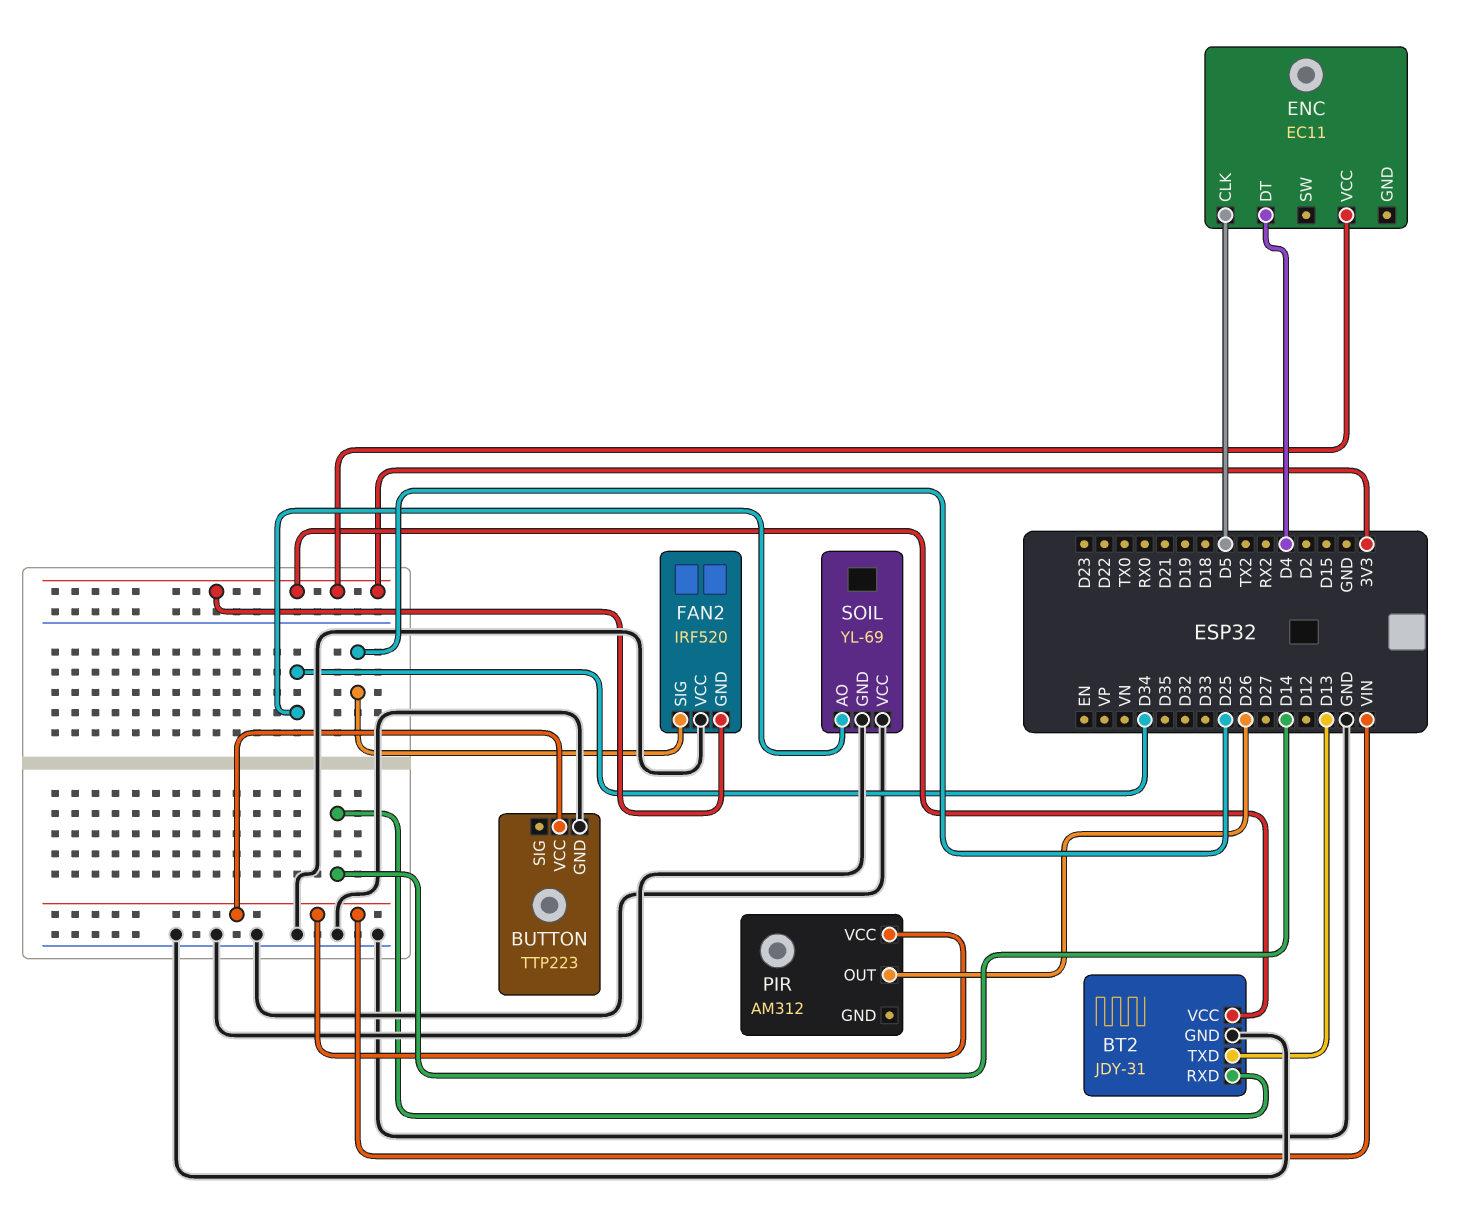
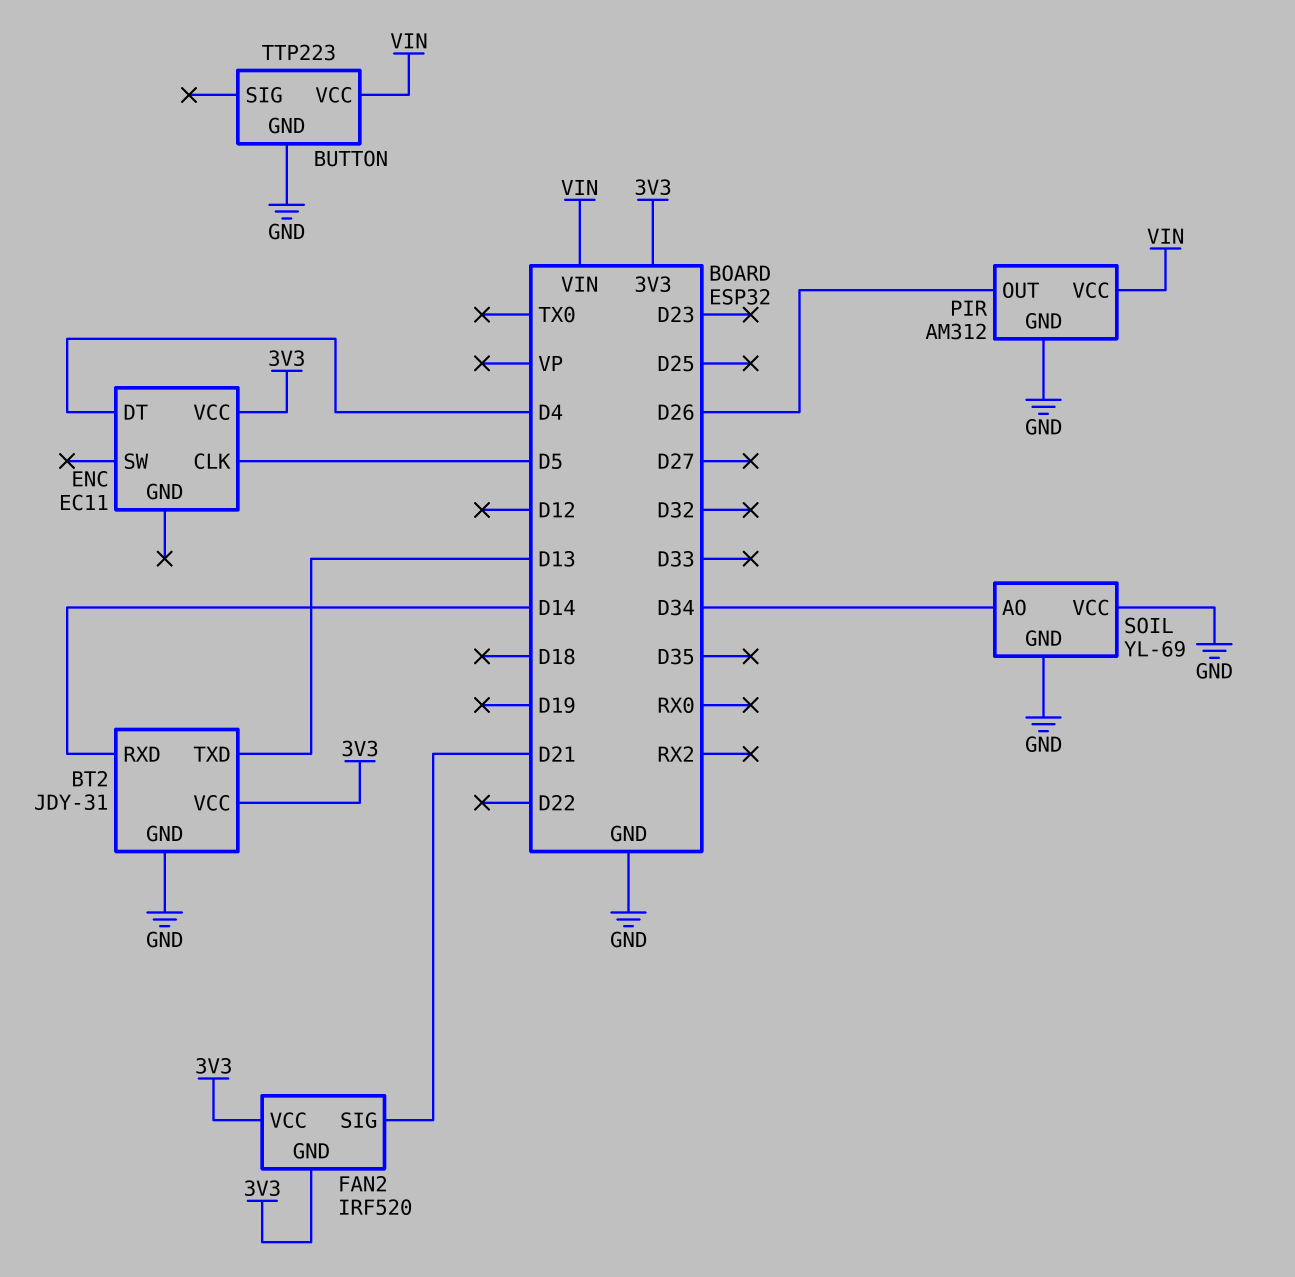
FAN2 pin SIG: D25 -> D21
FAN2 pin VCC: GND -> 3V3
PIR pin GND: none -> GND

